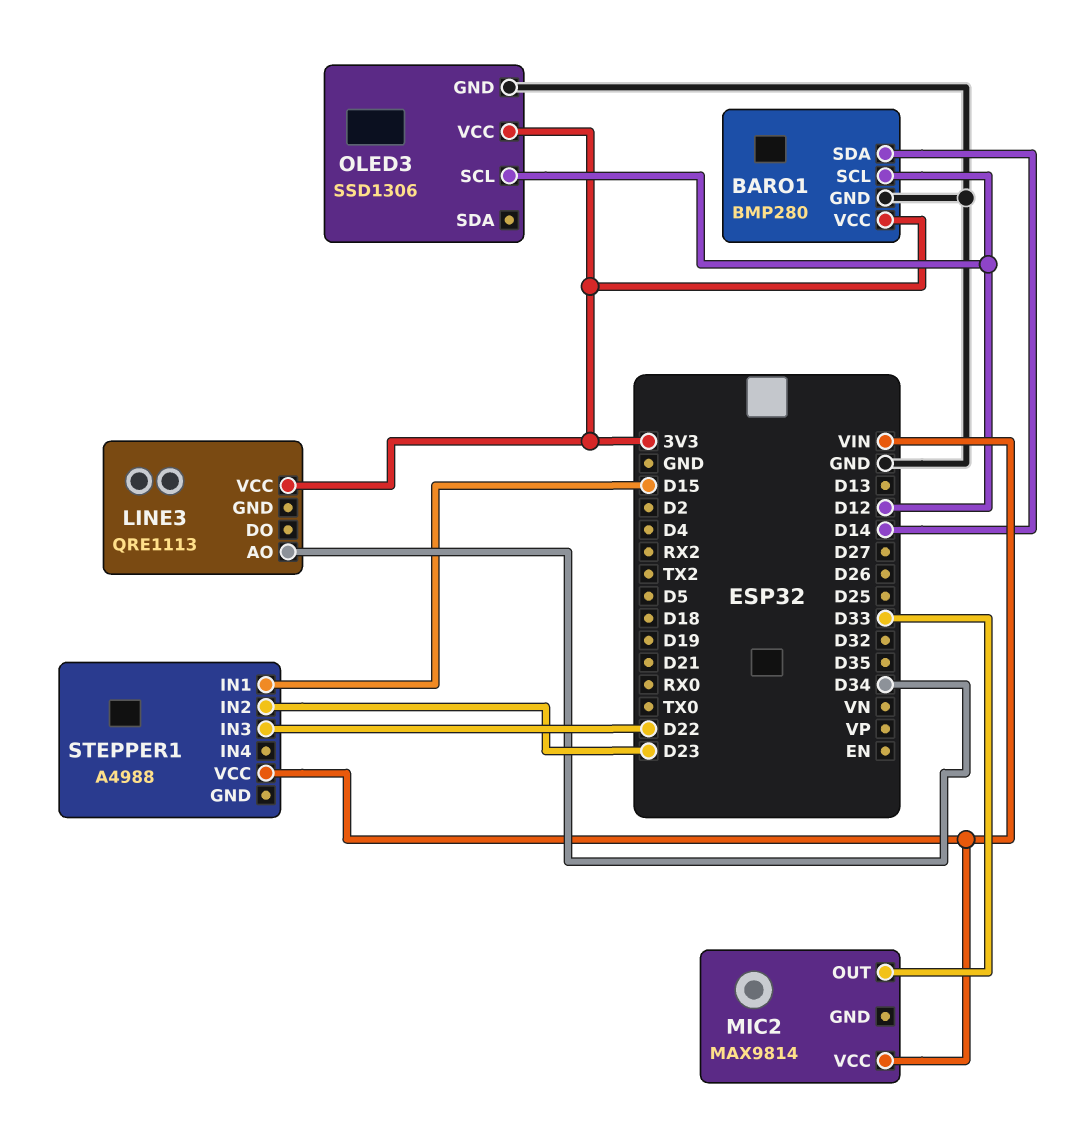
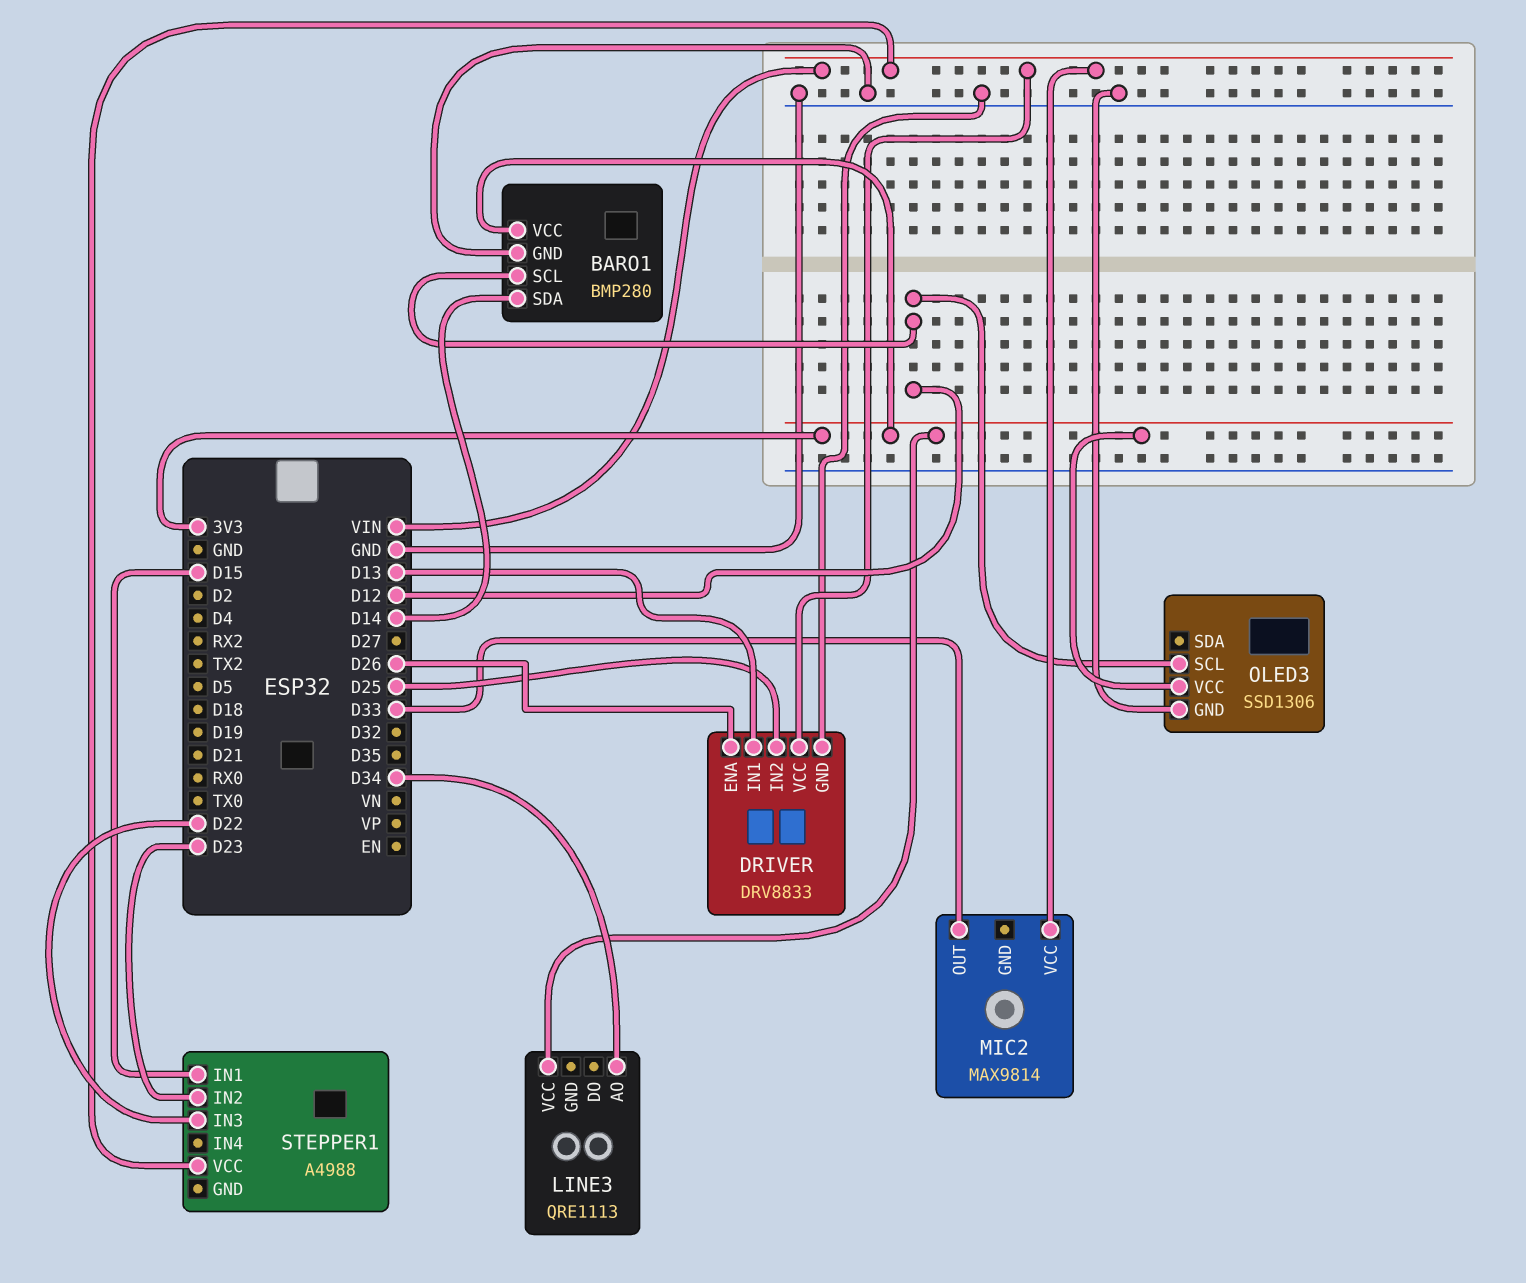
DRIVER: none -> DRV8833
DRIVER pin ENA: none -> D26
DRIVER pin GND: none -> GND
DRIVER pin IN1: none -> D13
DRIVER pin IN2: none -> D25
DRIVER pin VCC: none -> VIN

